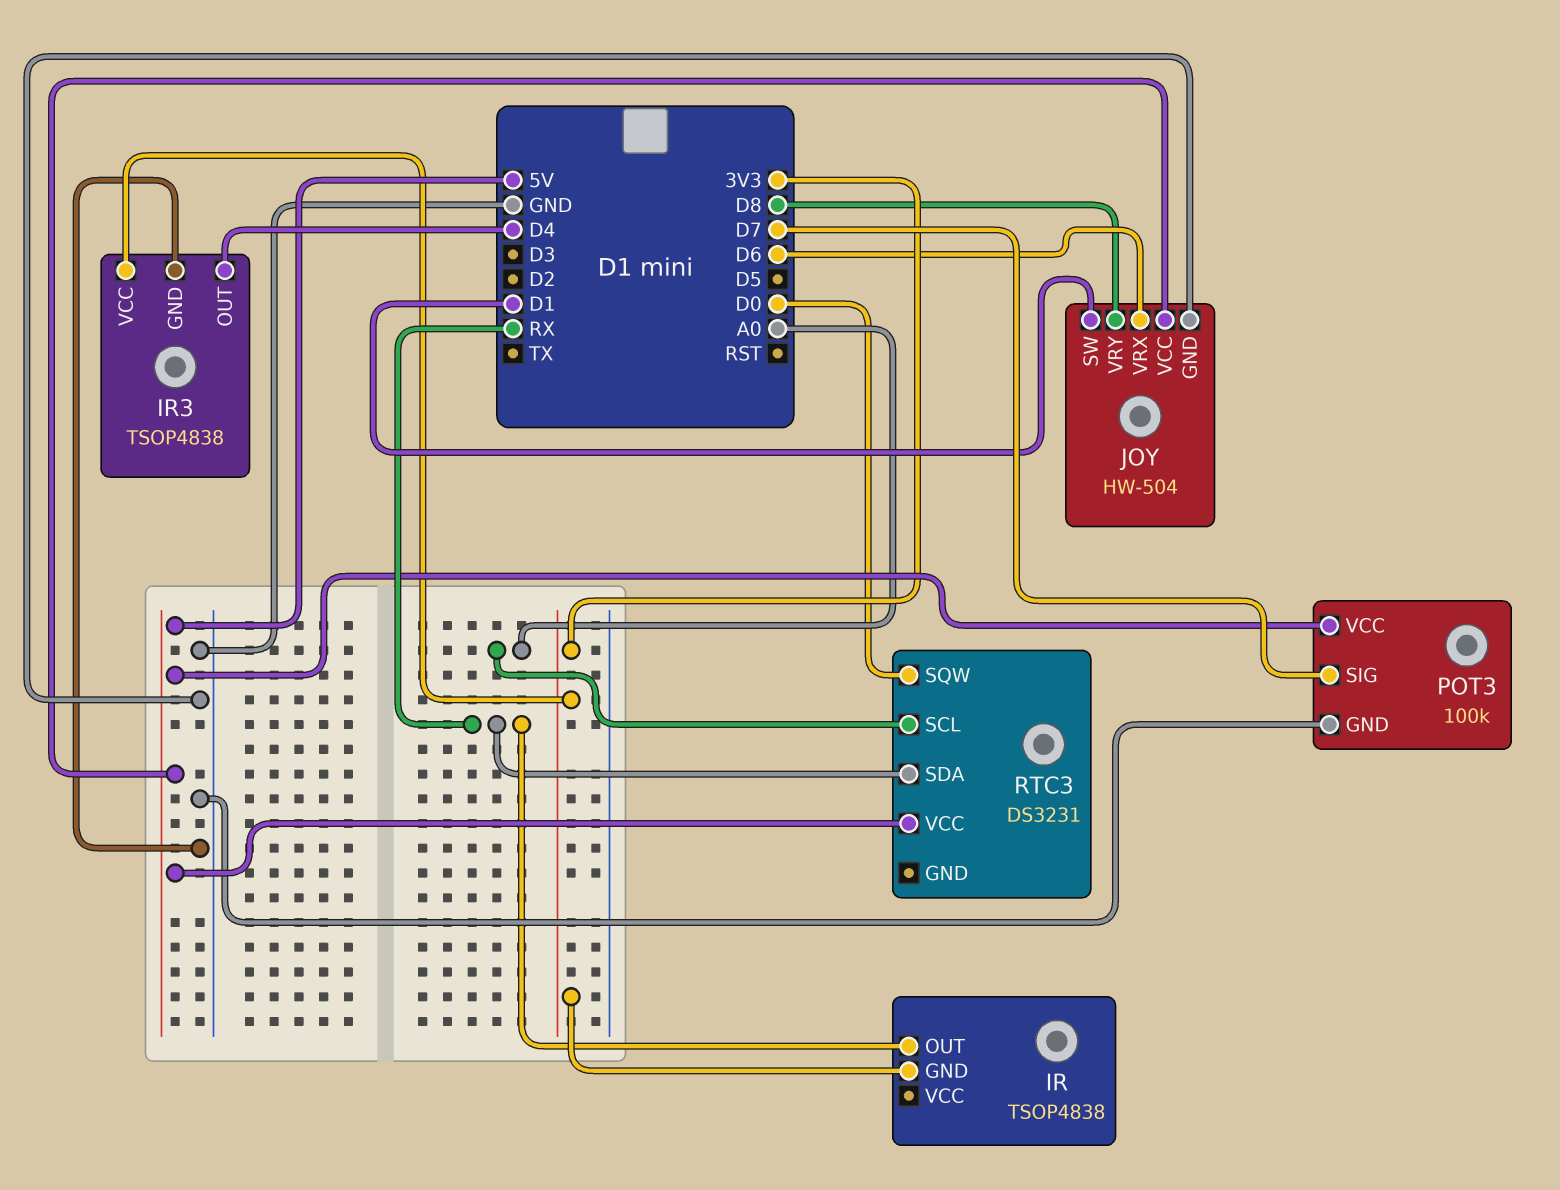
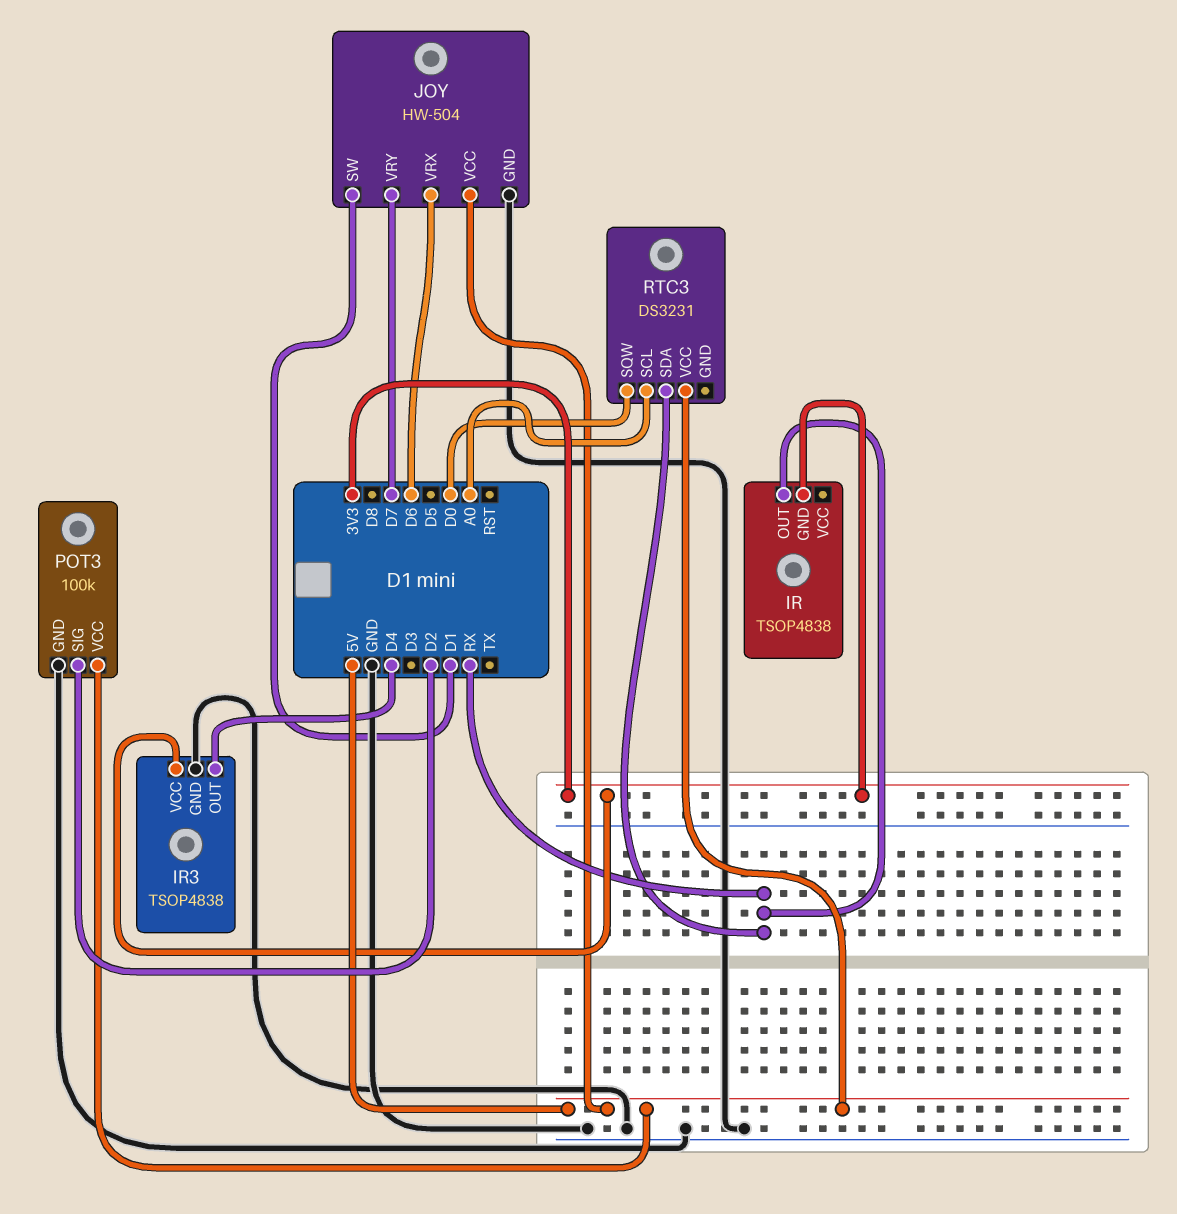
JOY pin VRY: D8 -> D7
POT3 pin SIG: D7 -> D2

